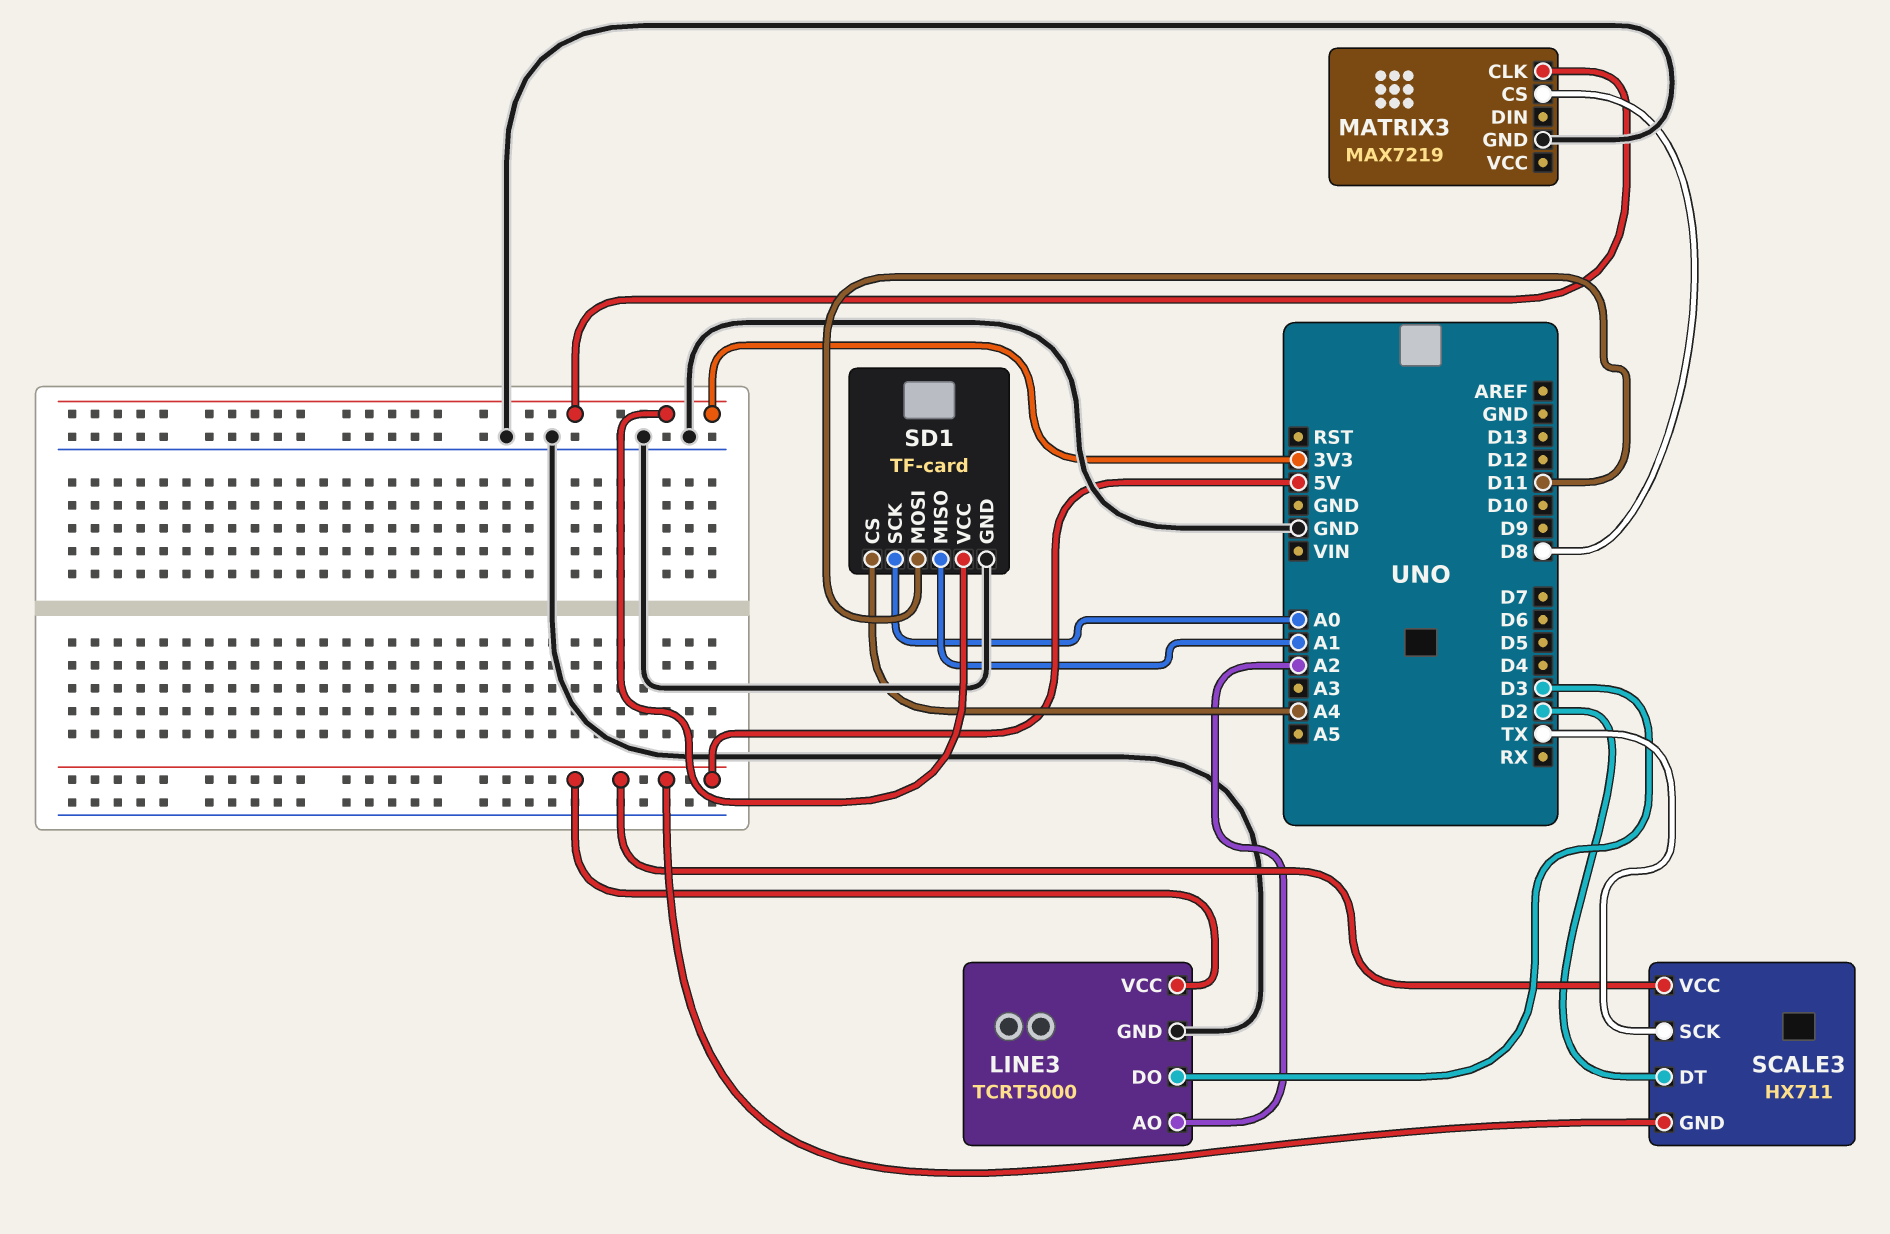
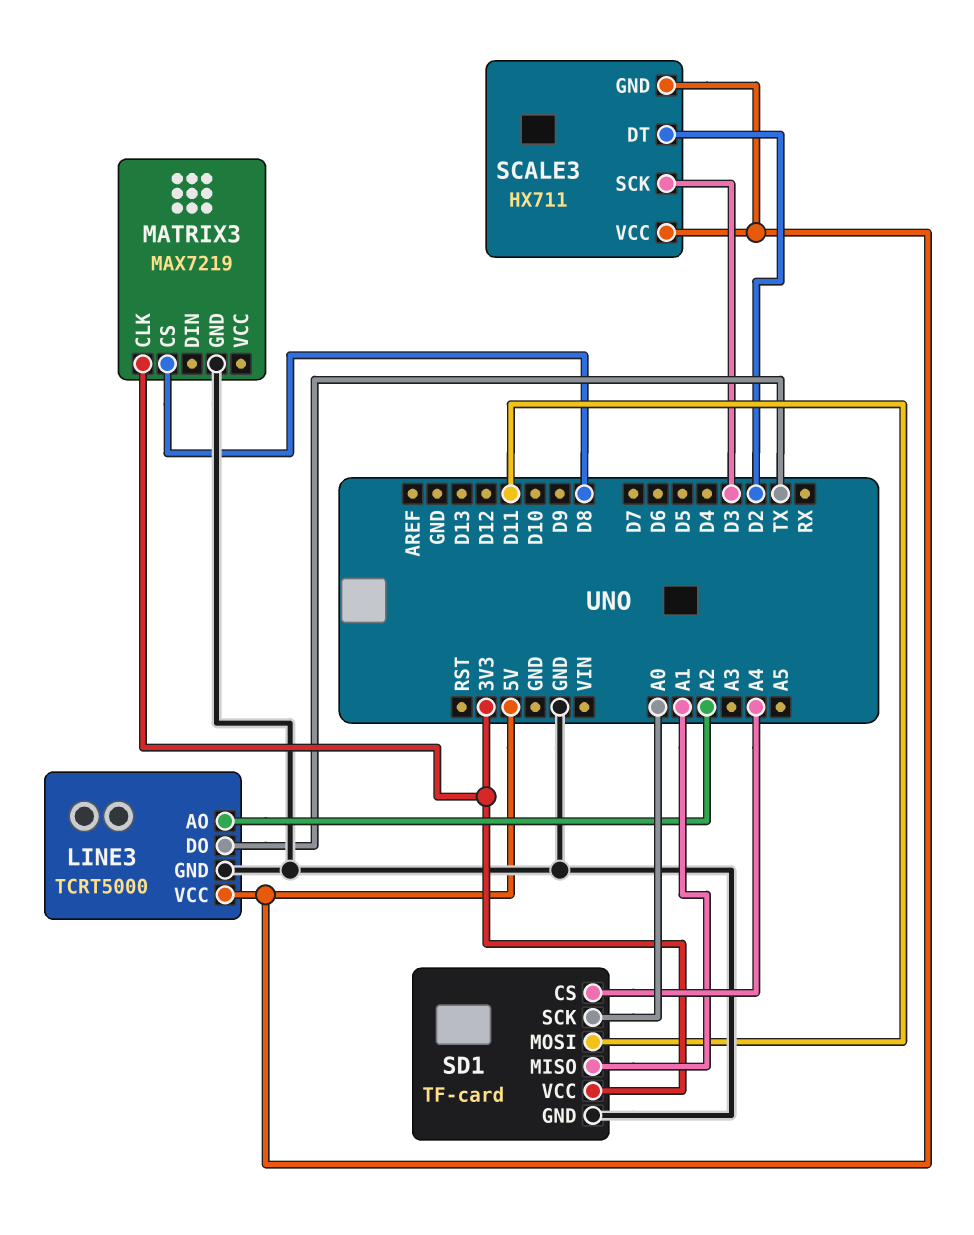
LINE3 pin DO: D3 -> TX
SCALE3 pin SCK: TX -> D3

